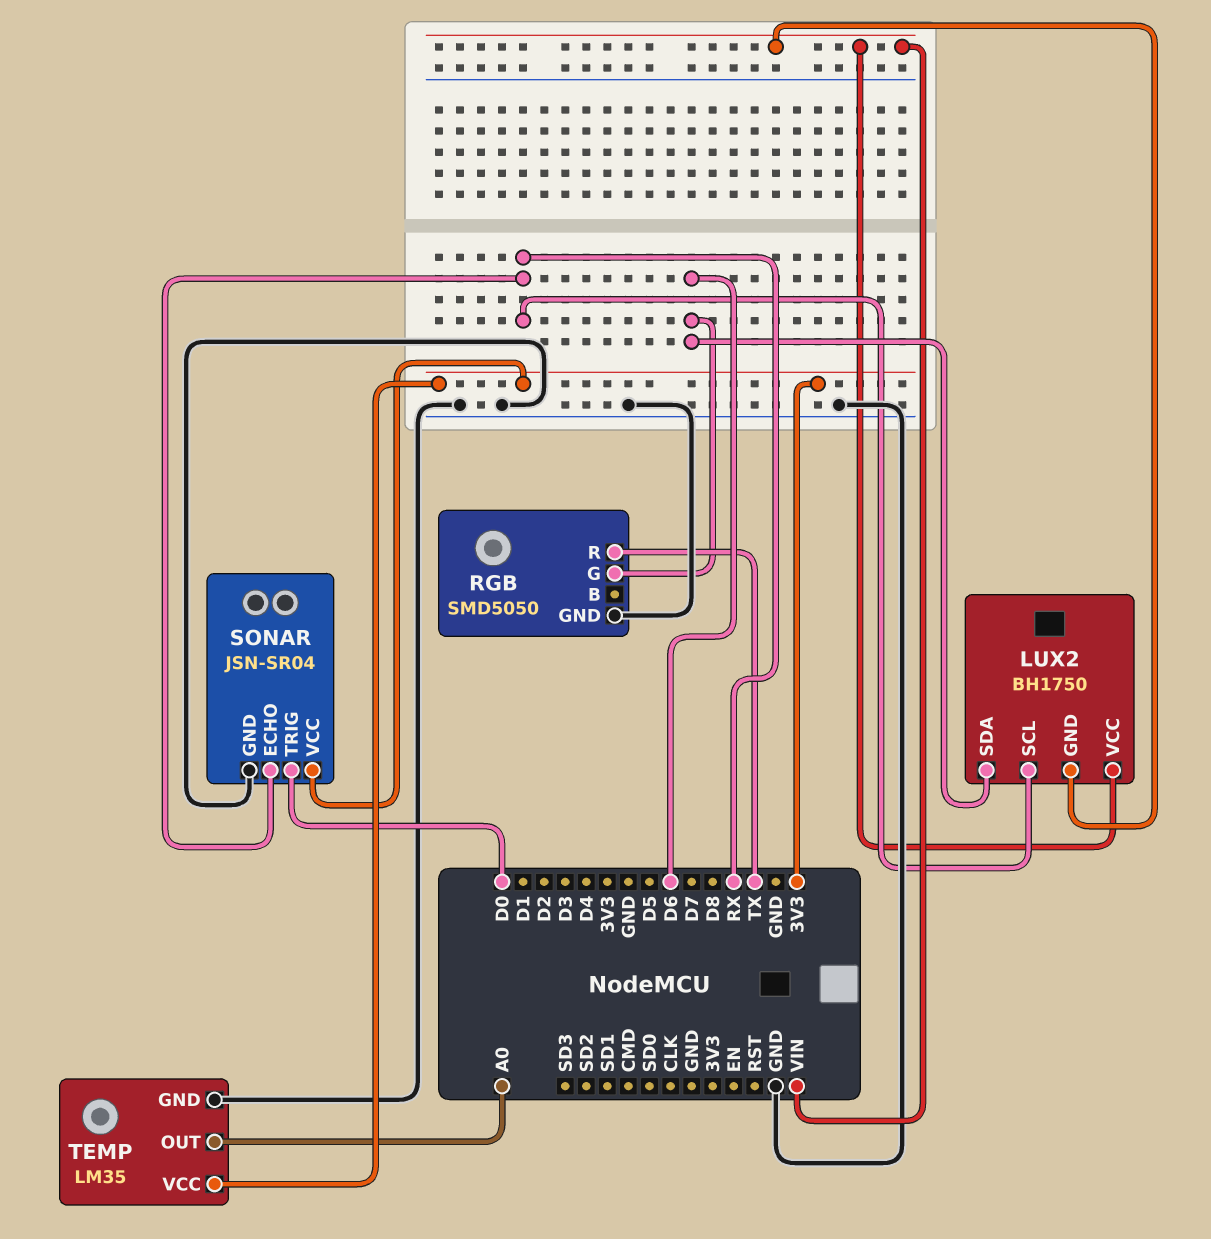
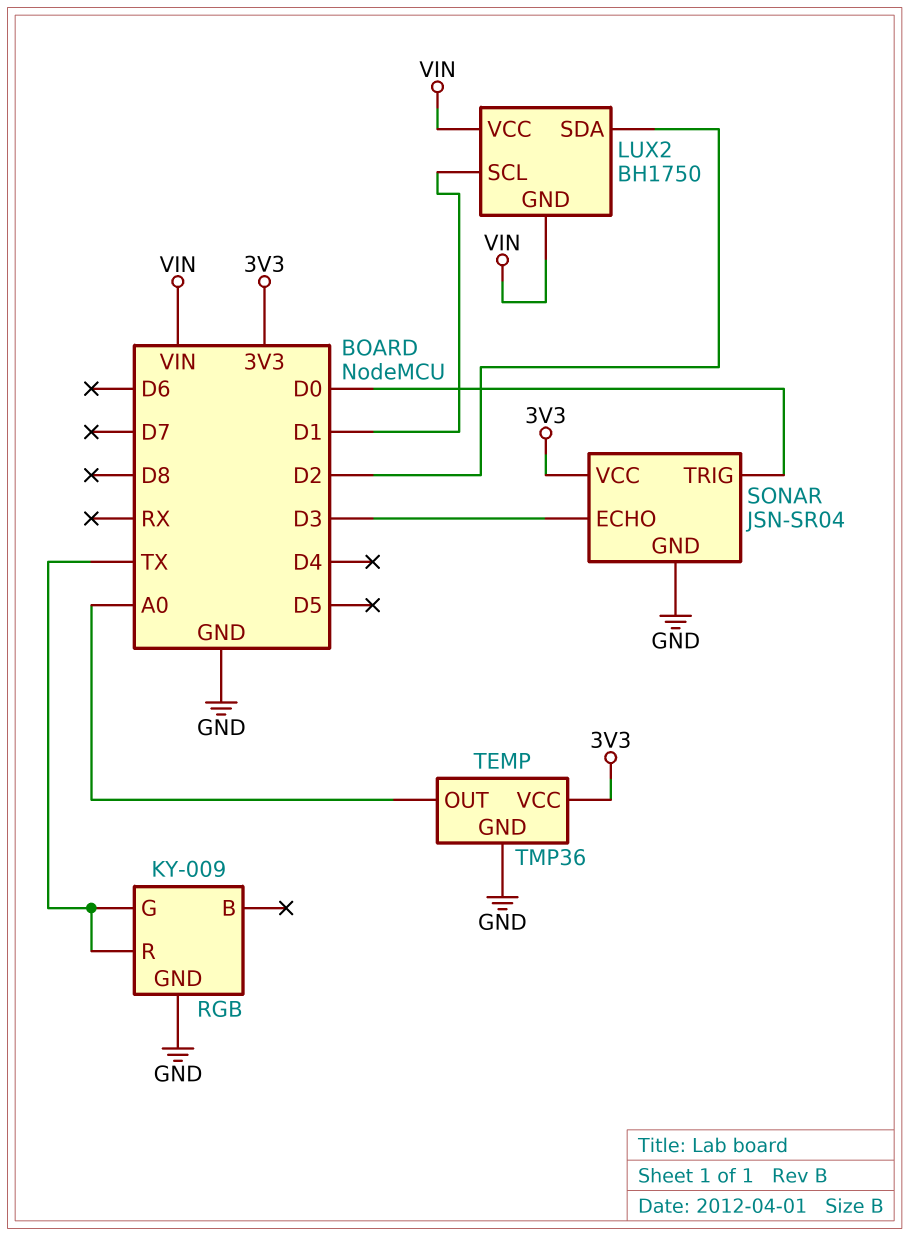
LUX2 pin SCL: RX -> D1
LUX2 pin SDA: D6 -> D2
RGB: SMD5050 -> KY-009
RGB pin G: D6 -> TX
SONAR pin ECHO: RX -> D3
TEMP: LM35 -> TMP36

